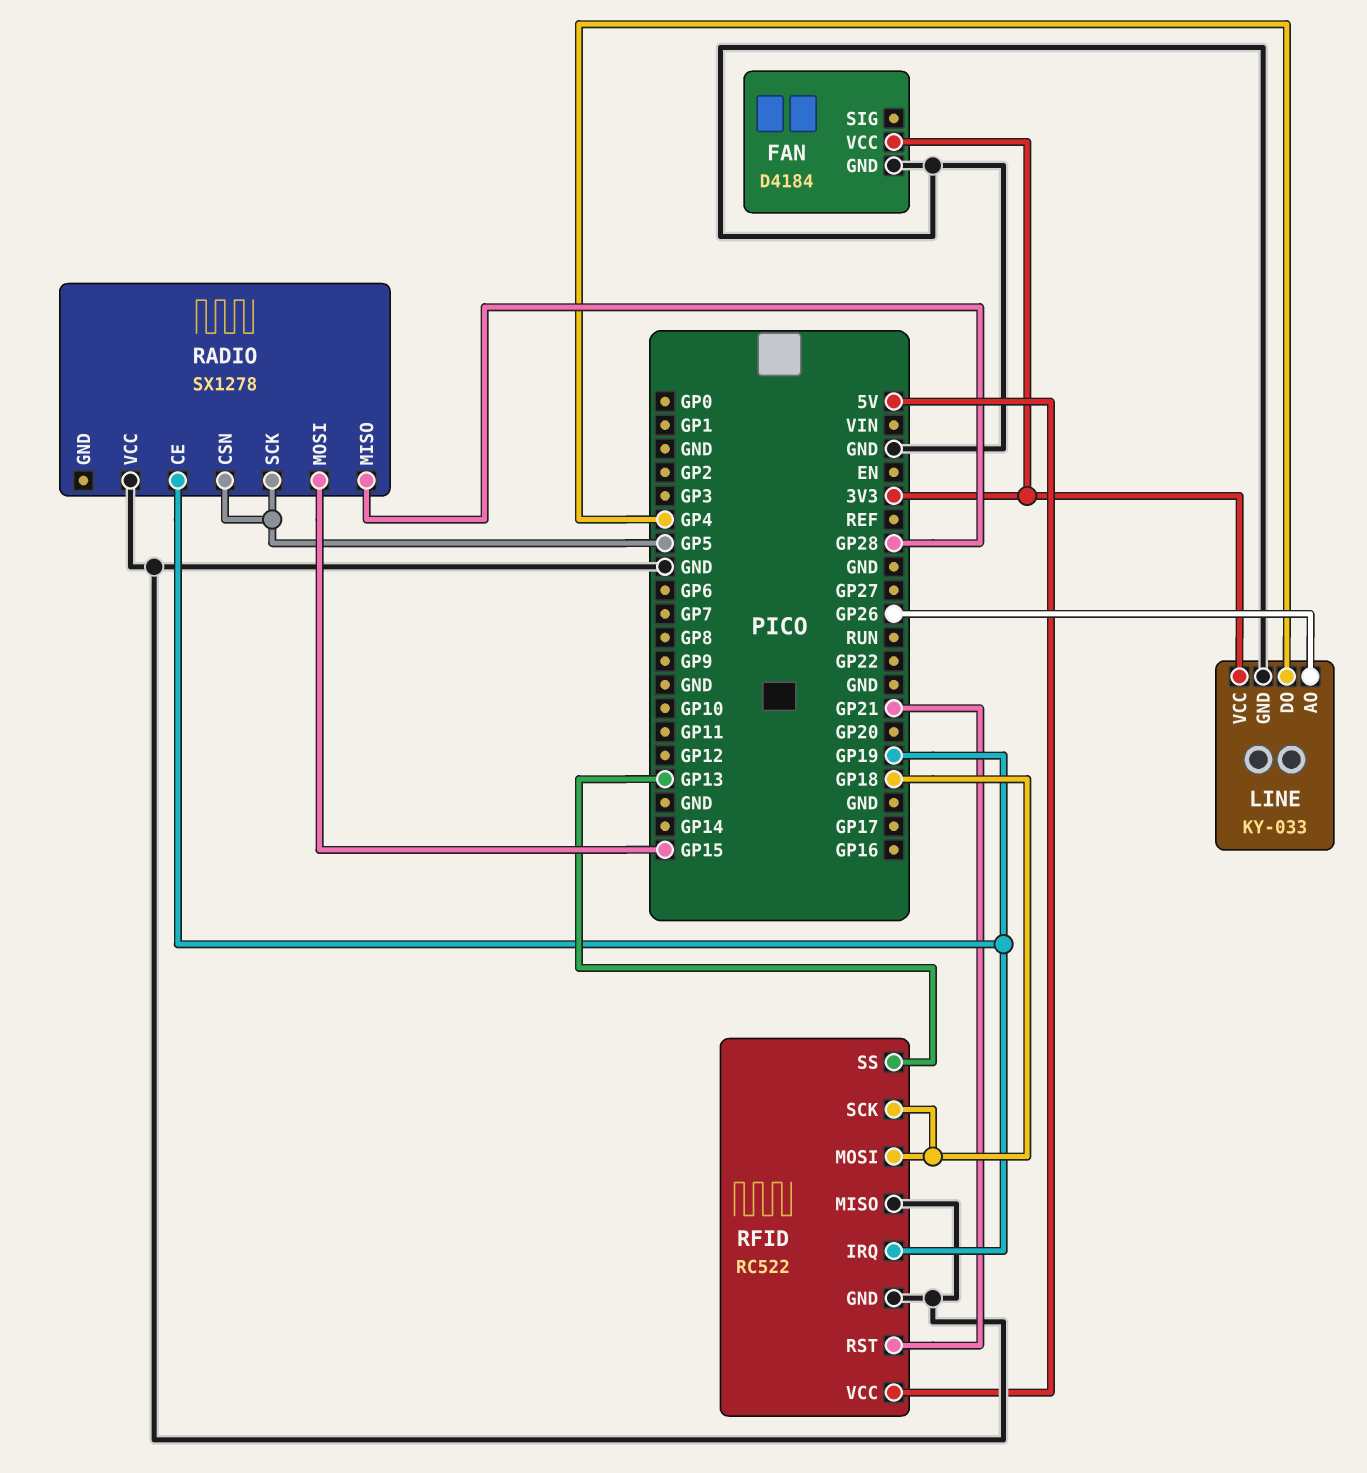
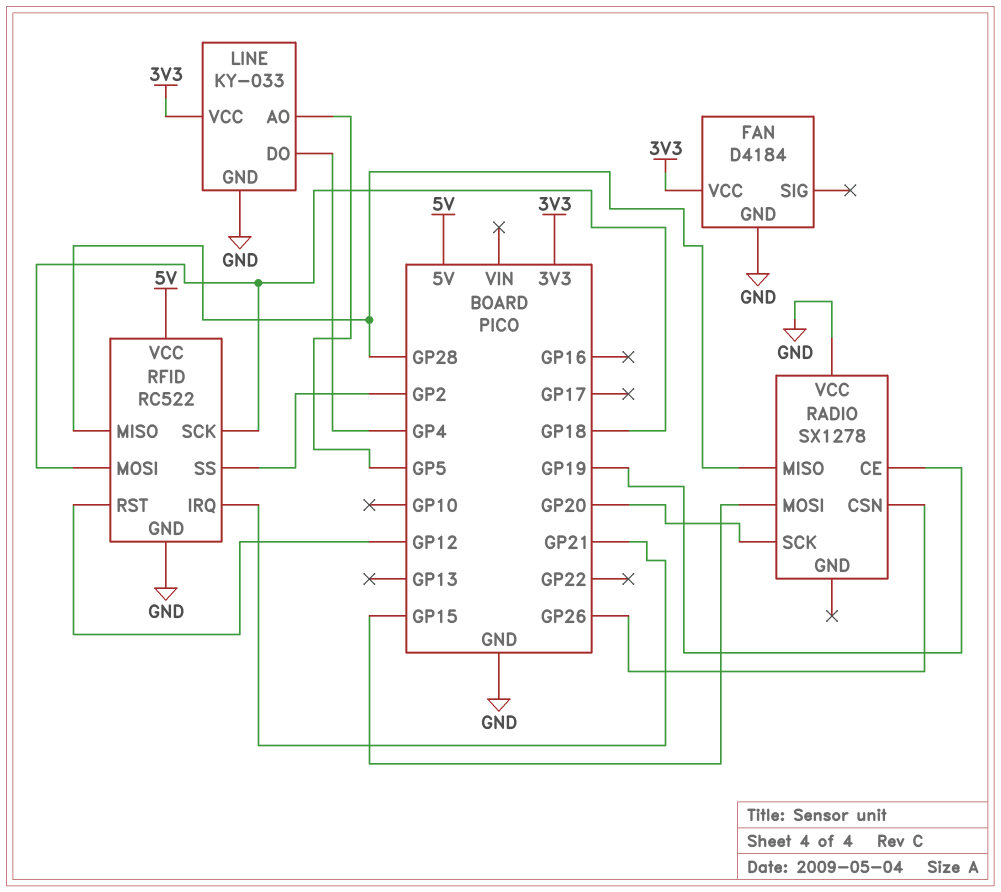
LINE pin AO: GP26 -> GP5
RADIO pin CSN: GP5 -> GP26
RADIO pin SCK: GP5 -> GP20
RFID pin IRQ: GP19 -> GP21
RFID pin MISO: GND -> GP28
RFID pin RST: GP21 -> GP12
RFID pin SS: GP13 -> GP2

